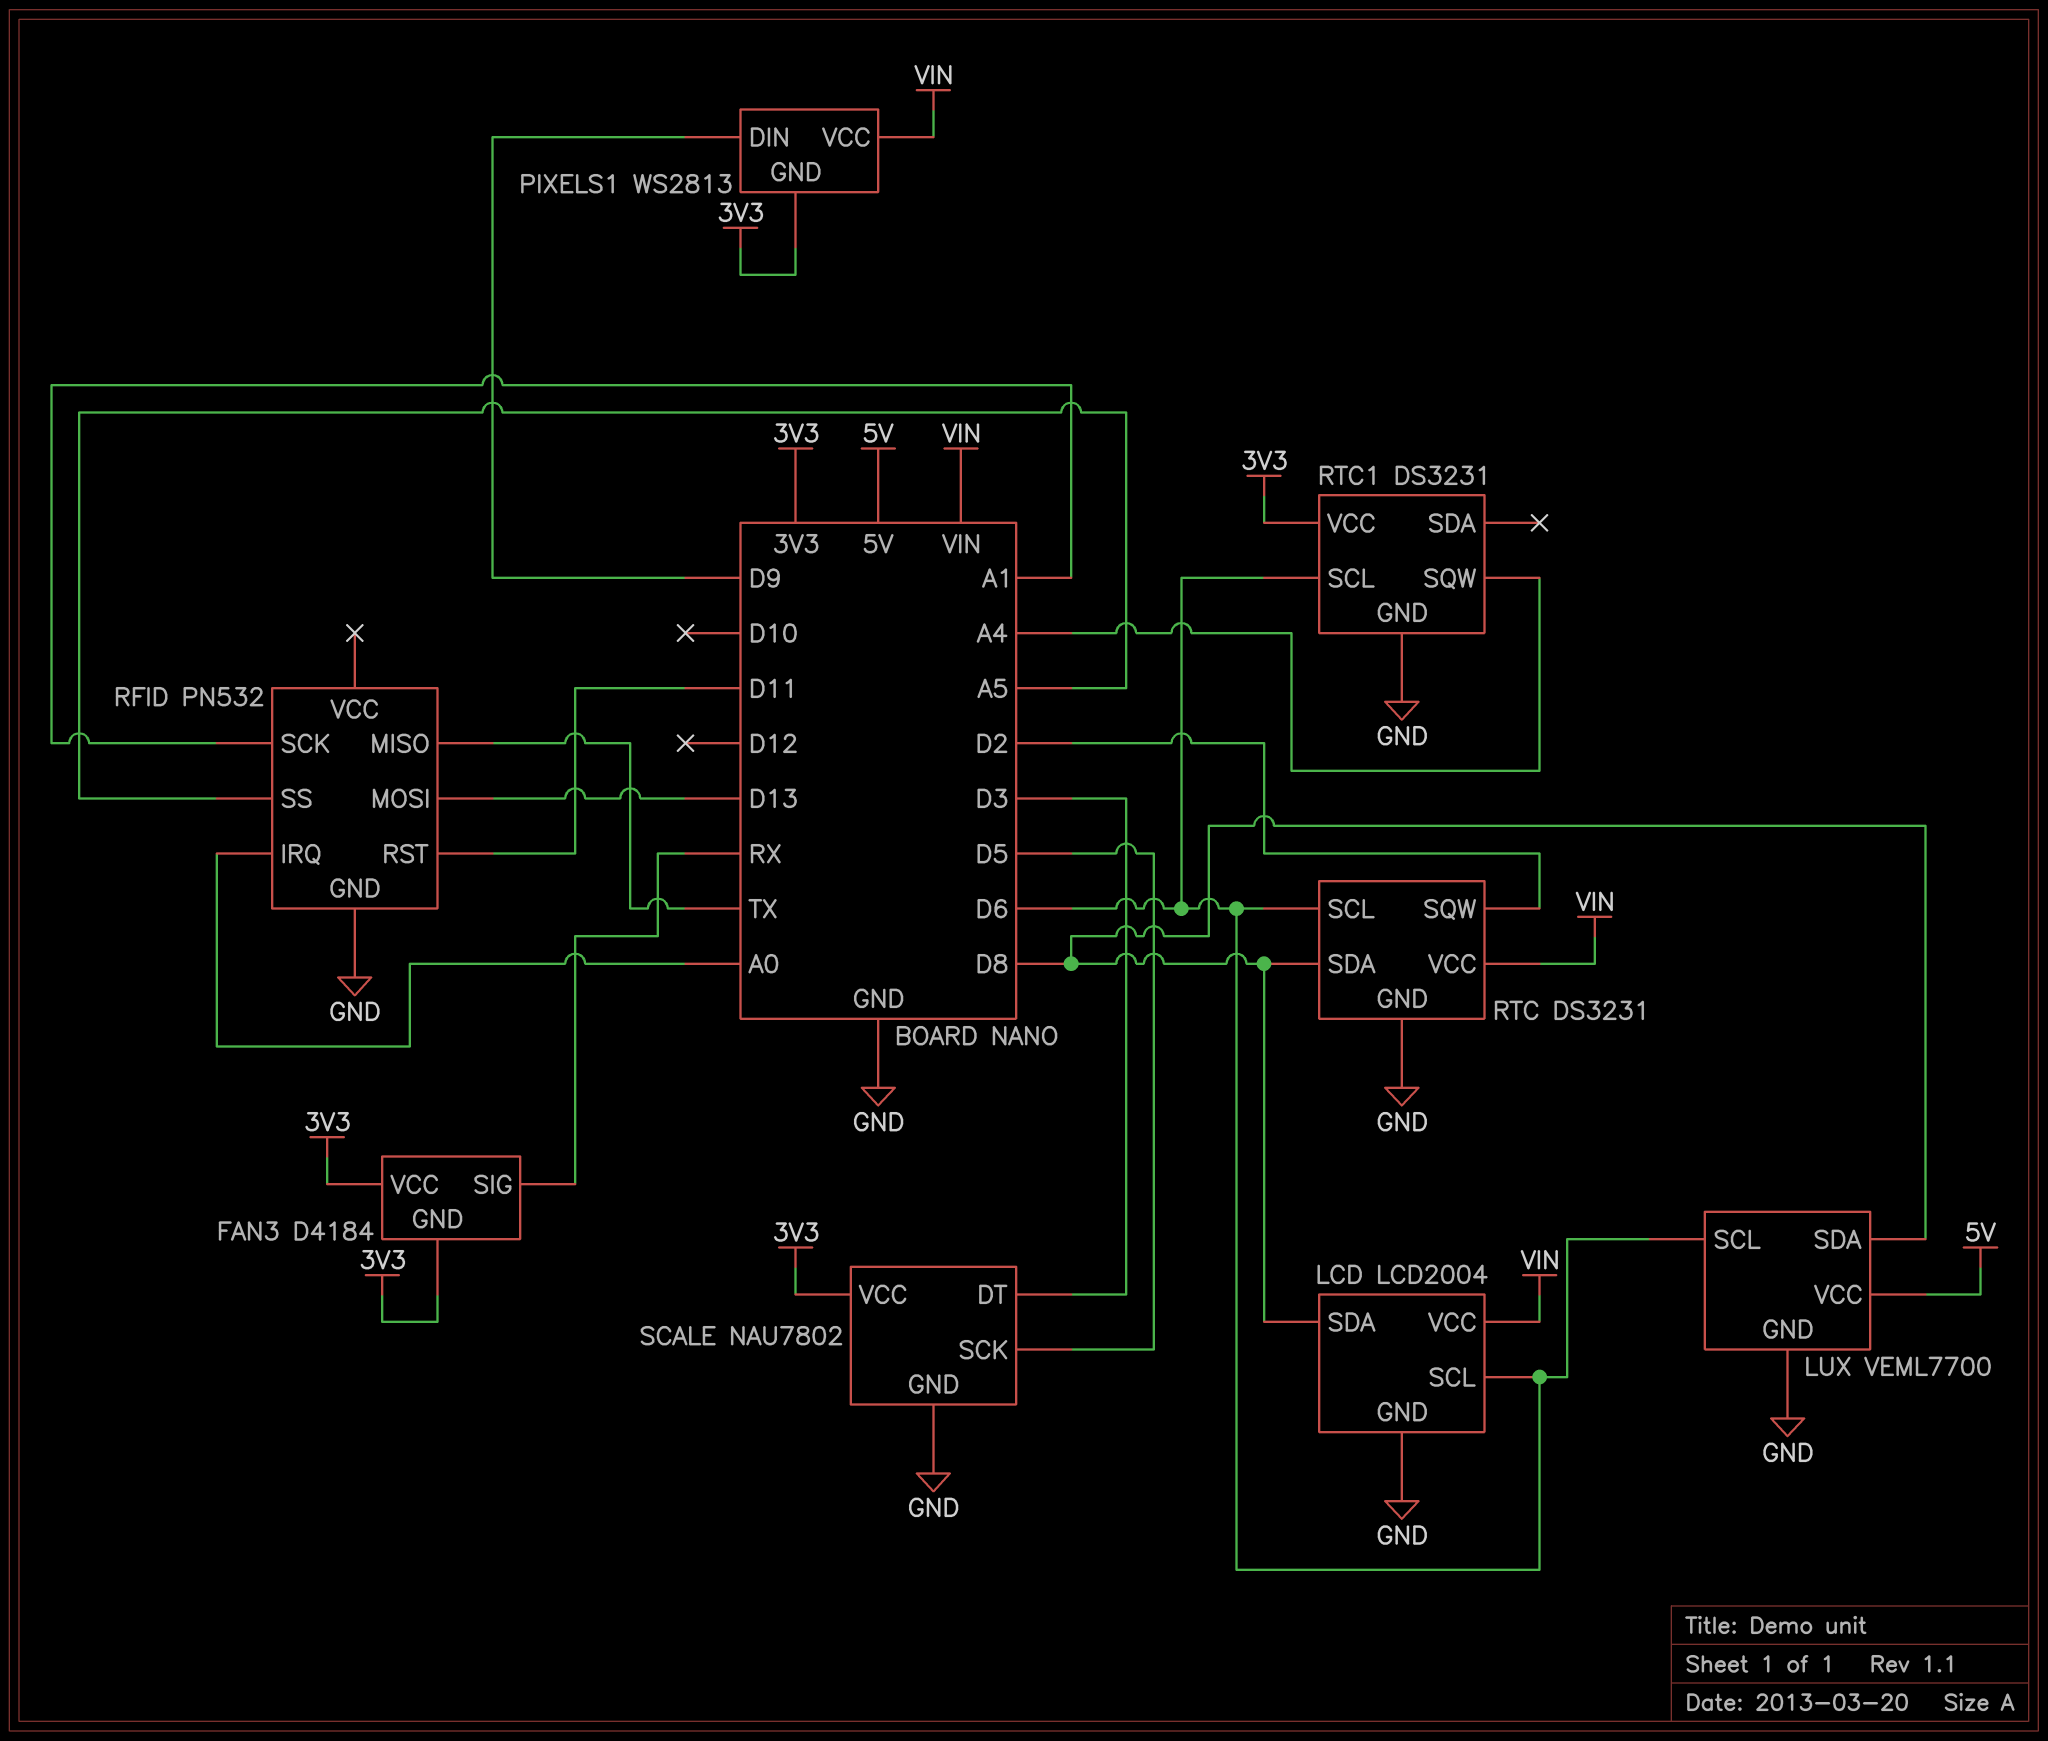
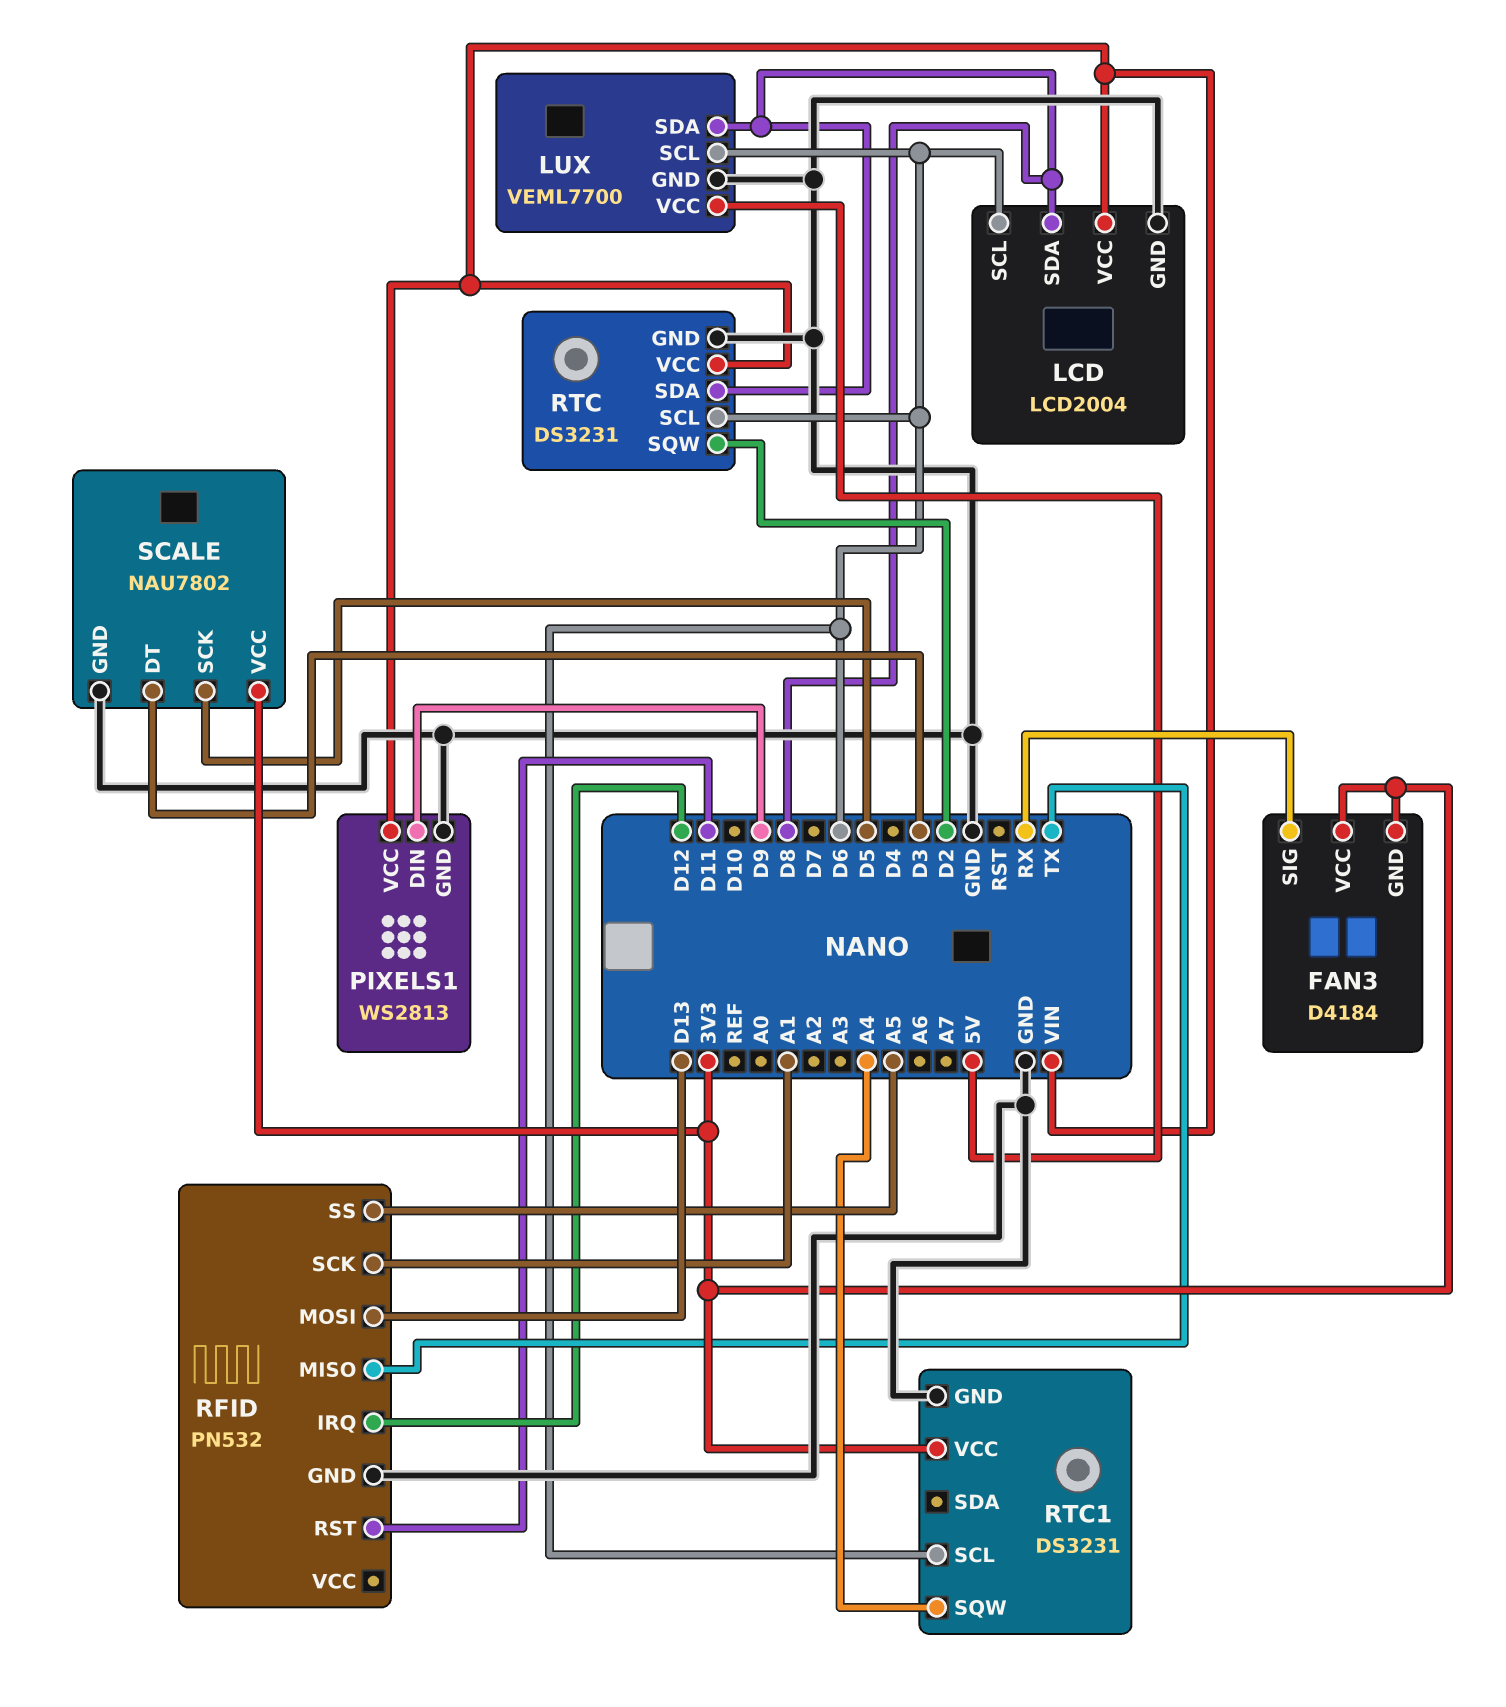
PIXELS1 pin GND: 3V3 -> GND
RFID pin IRQ: A0 -> D12

